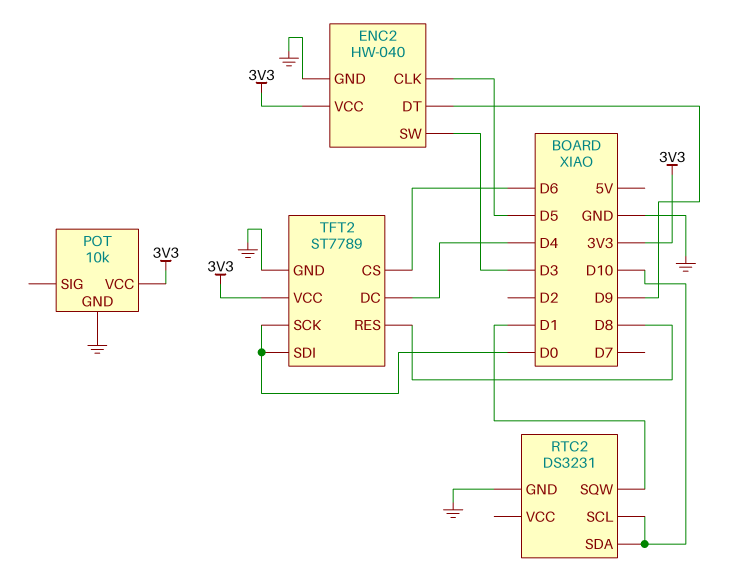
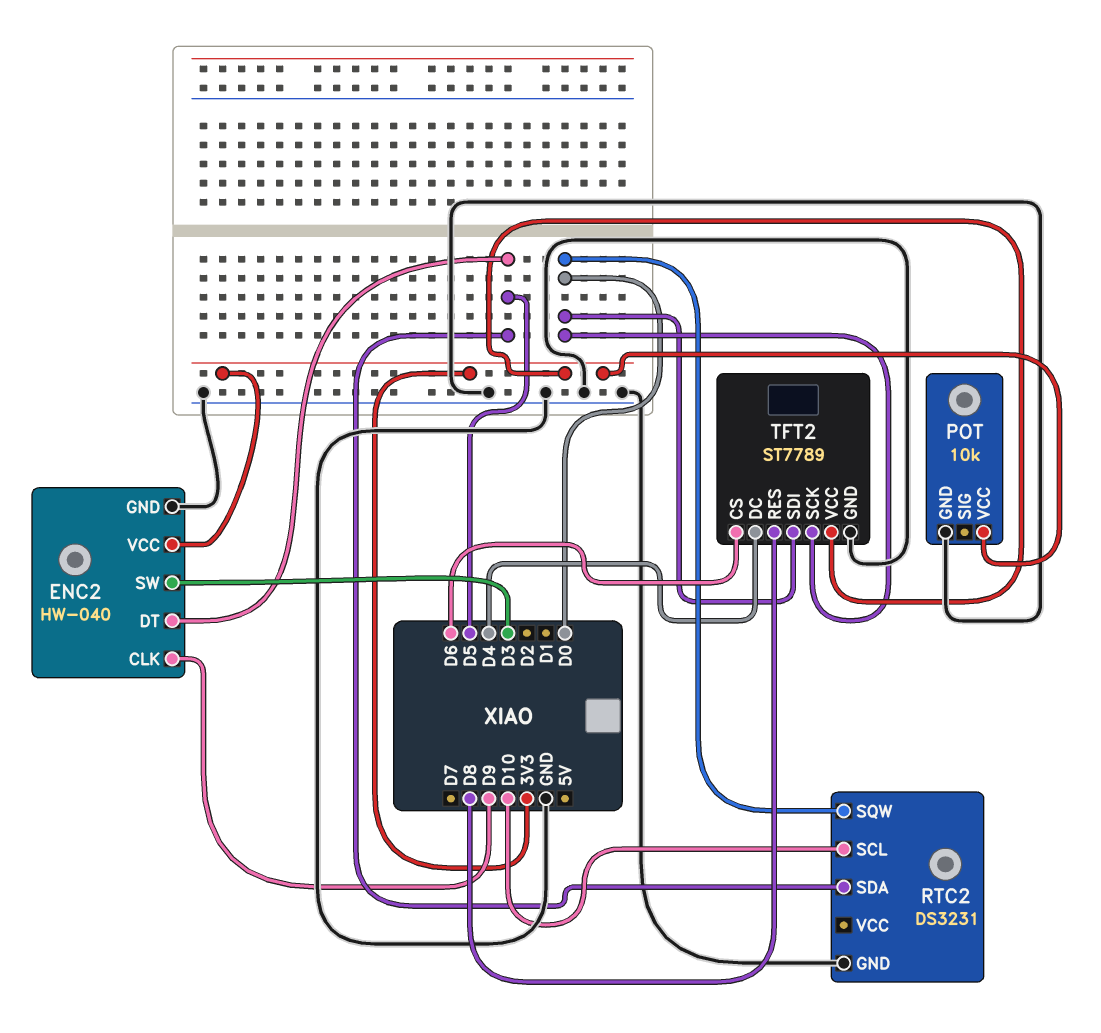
ENC2 pin CLK: D5 -> D9
ENC2 pin DT: D9 -> D5
RTC2 pin SDA: D10 -> D5
RTC2 pin SQW: D1 -> D0

